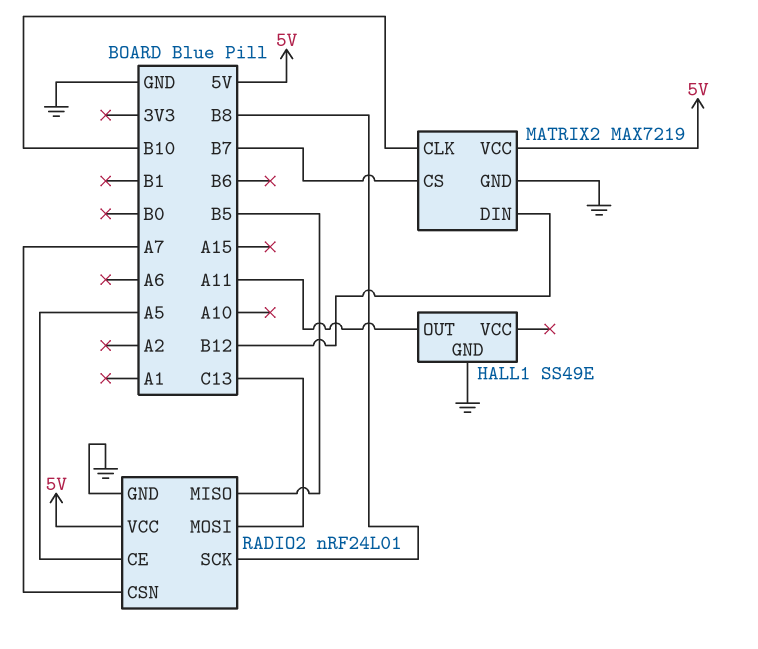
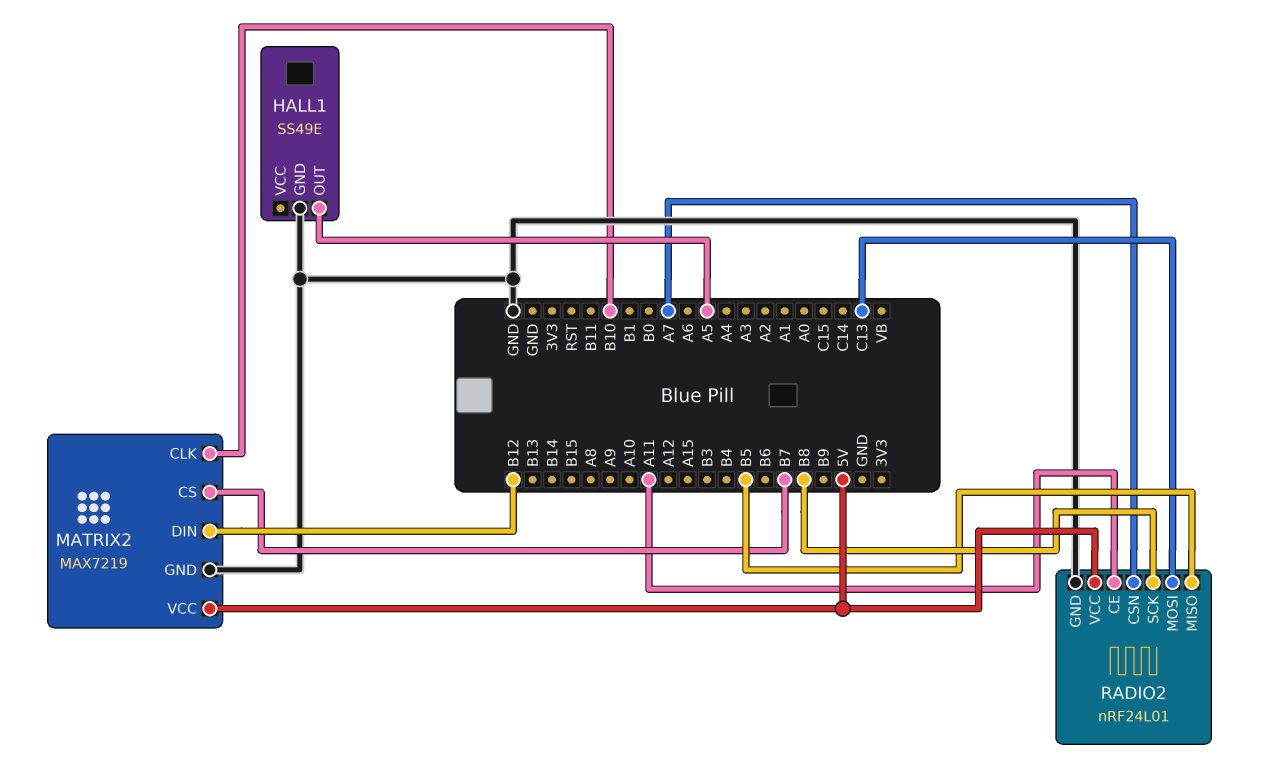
HALL1 pin OUT: A11 -> A5
RADIO2 pin CE: A5 -> A11

